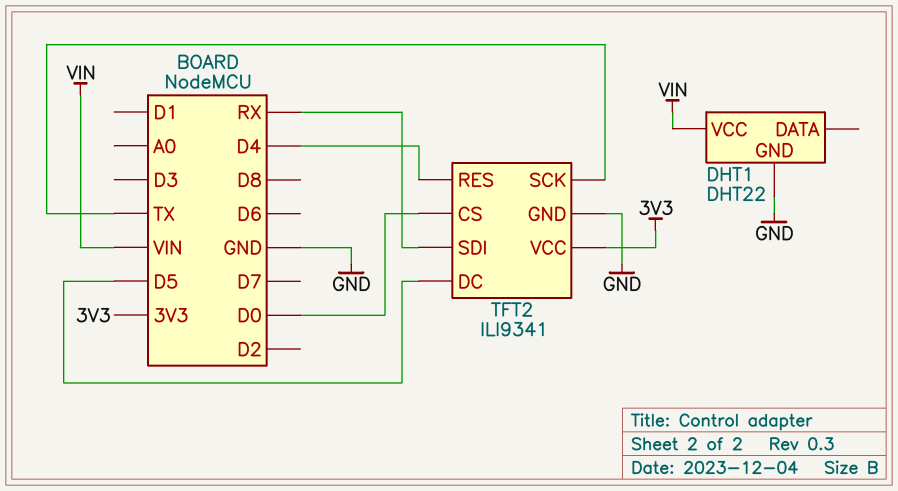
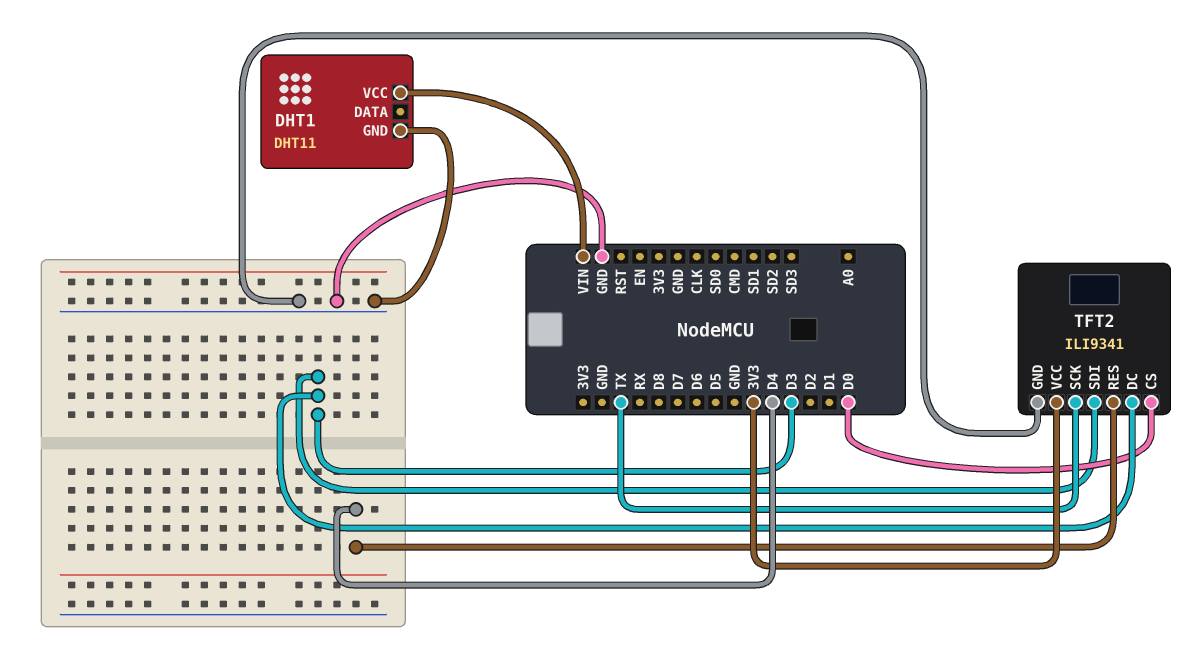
DHT1: DHT22 -> DHT11
TFT2 pin DC: D5 -> D3
TFT2 pin SDI: RX -> D3

